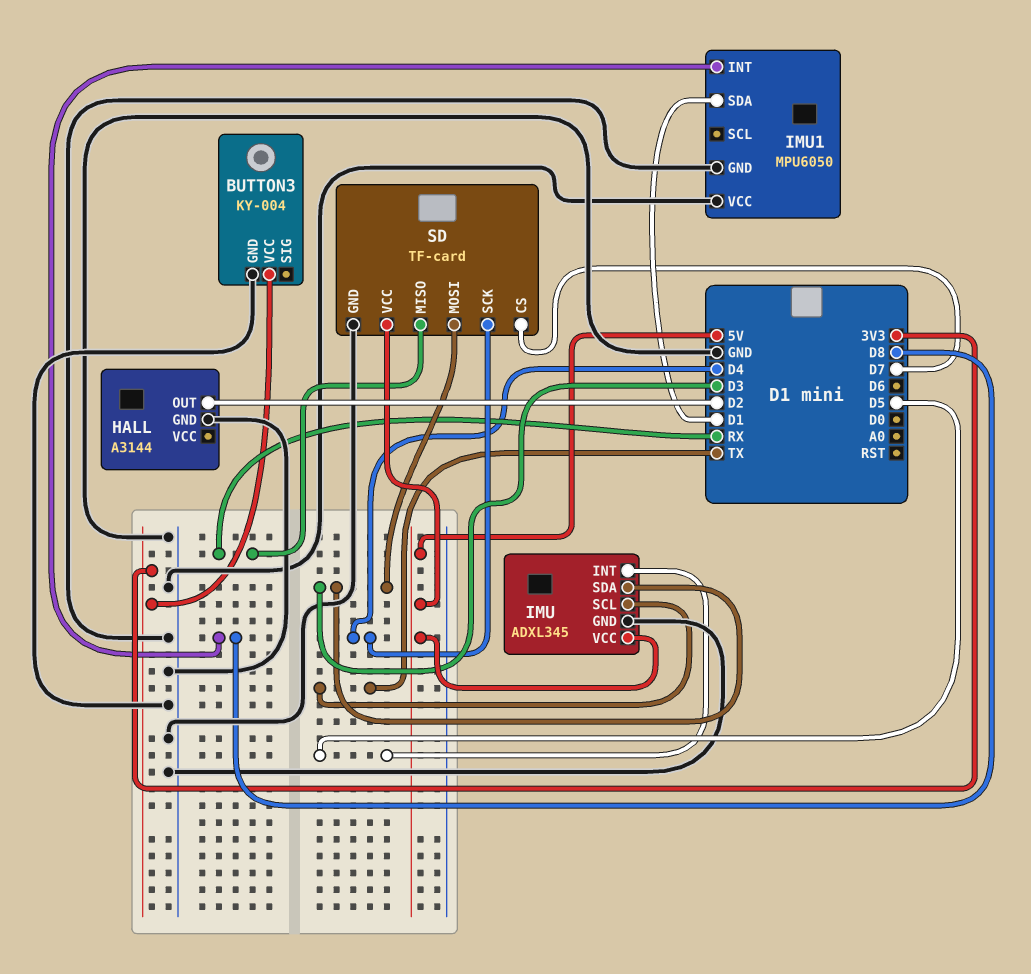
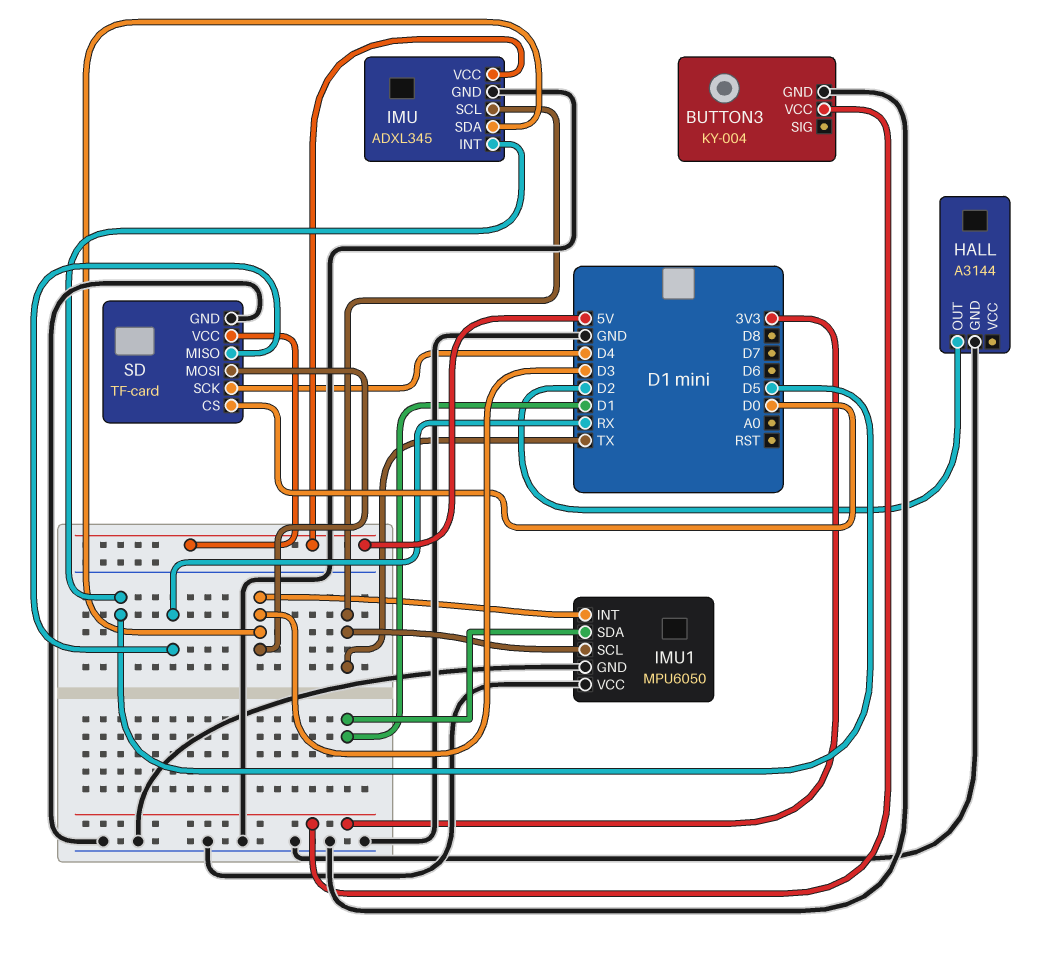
IMU1 pin INT: D8 -> D3
IMU1 pin SCL: none -> TX
SD pin CS: D7 -> D0

